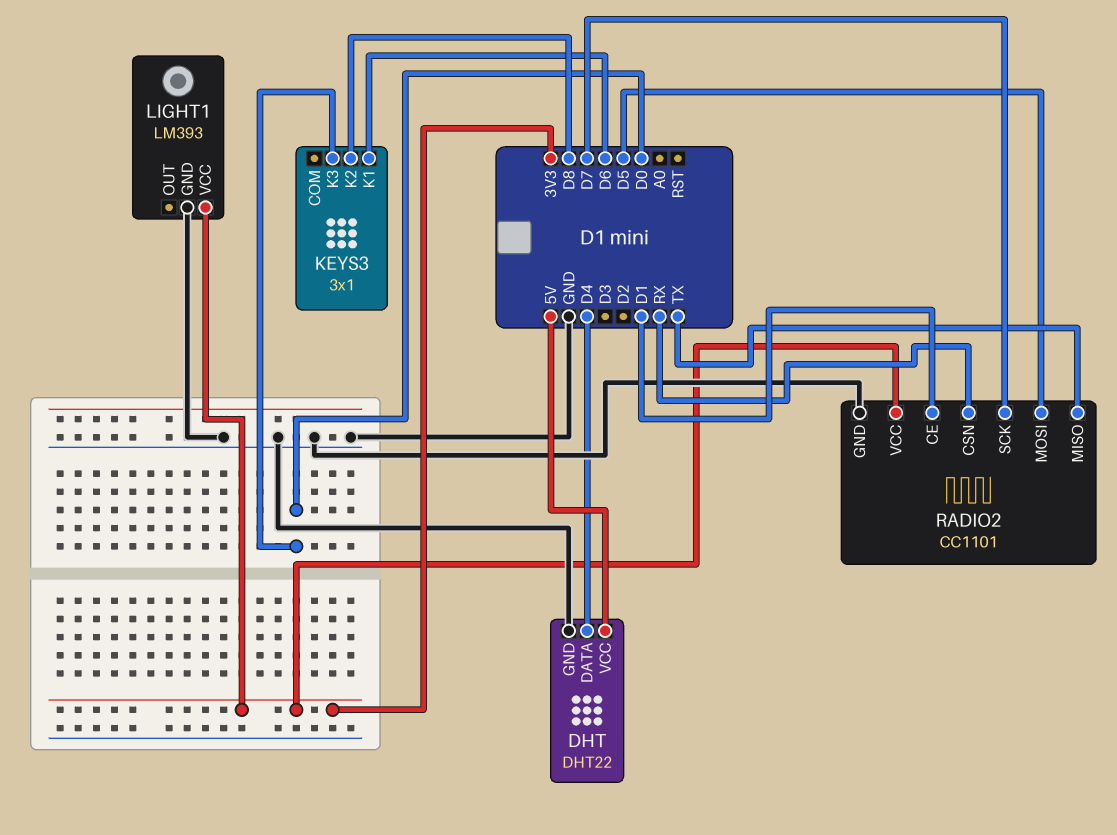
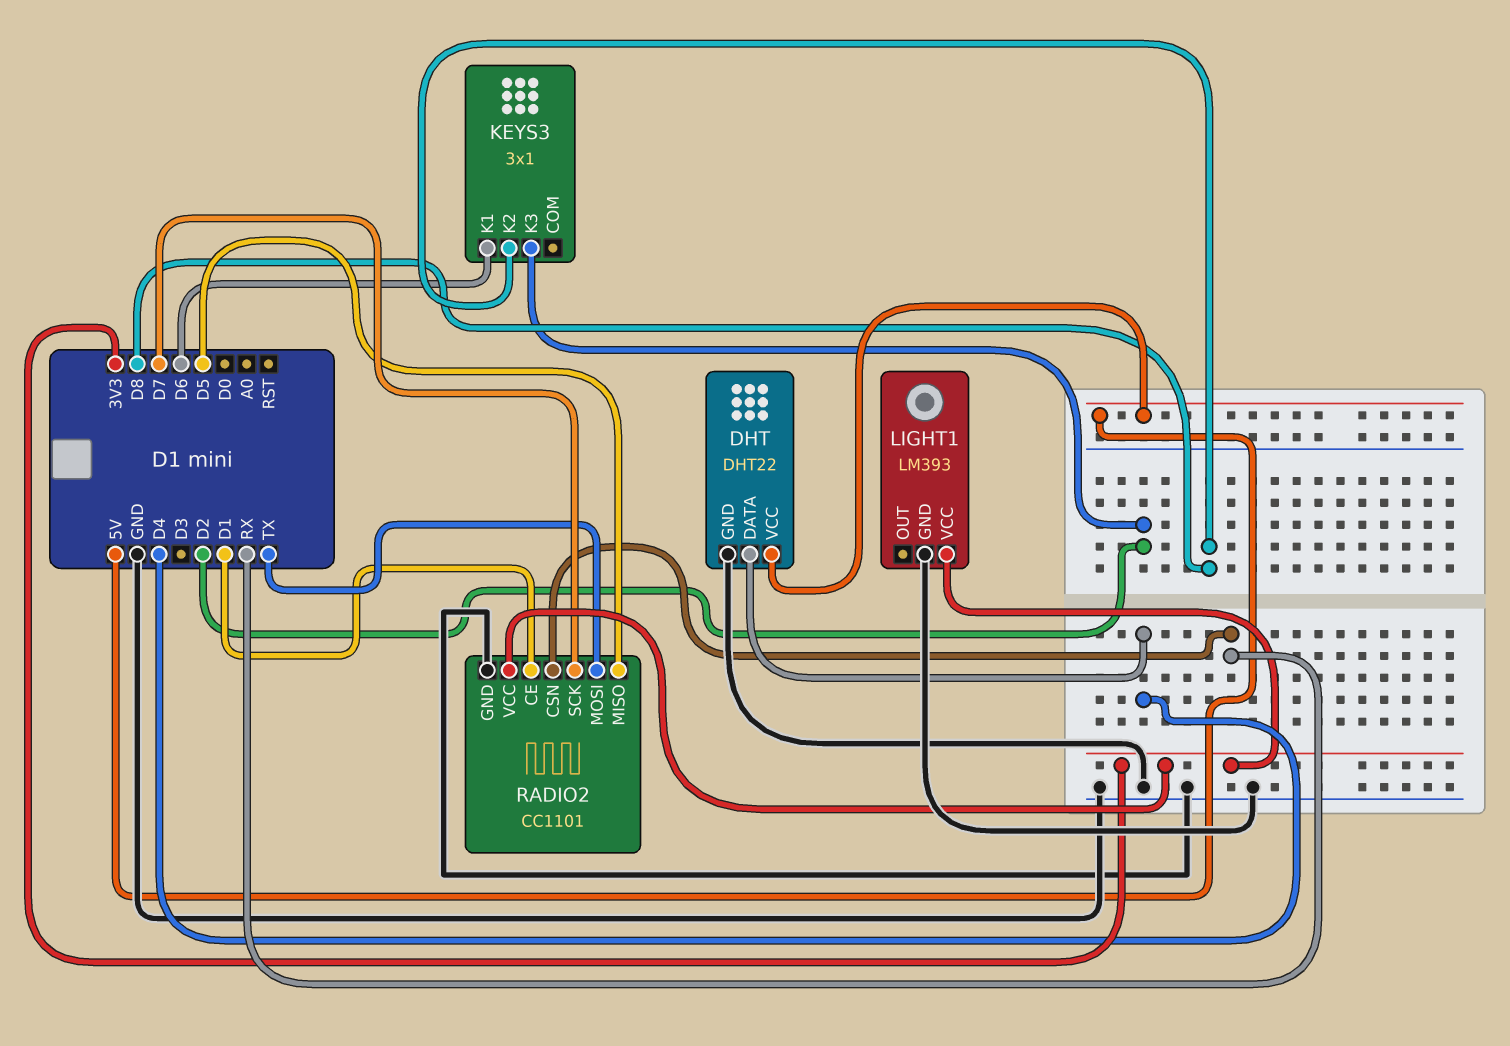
KEYS3 pin K3: D0 -> D2
RADIO2 pin MISO: TX -> D5
RADIO2 pin MOSI: D5 -> TX

